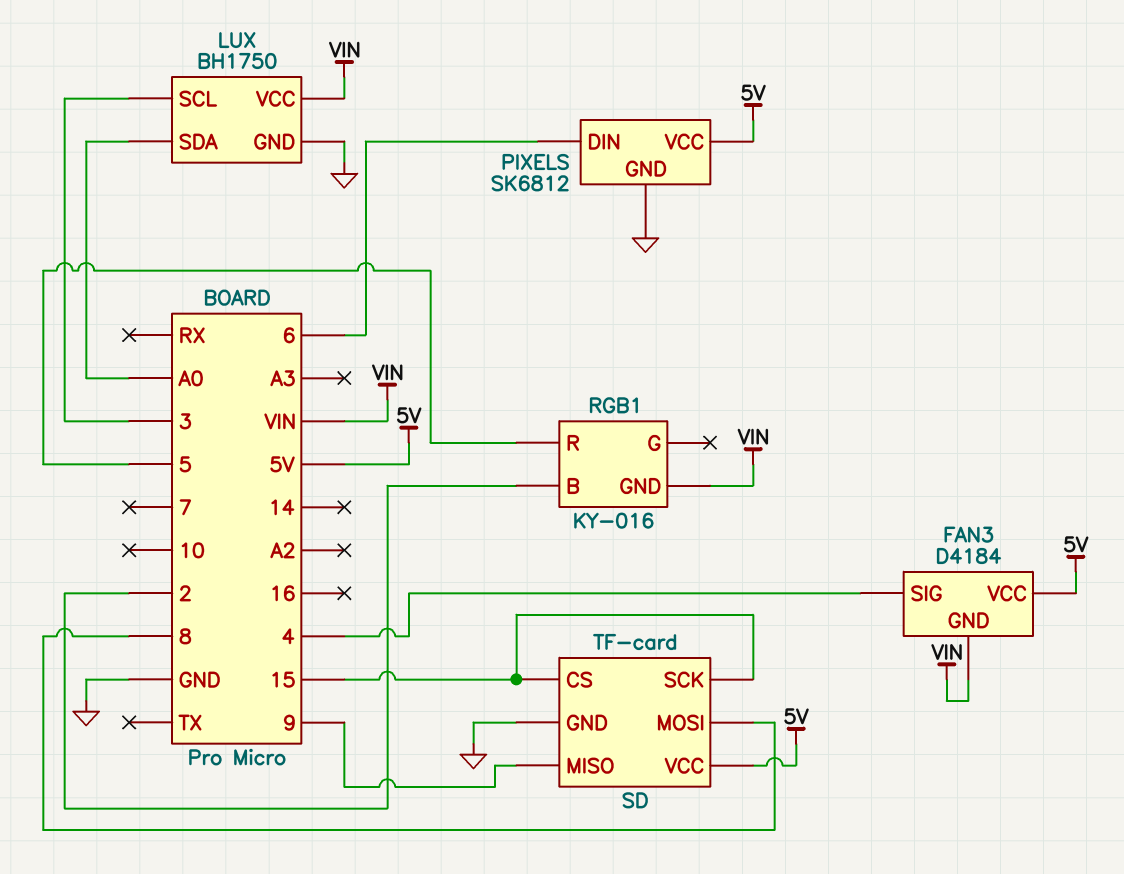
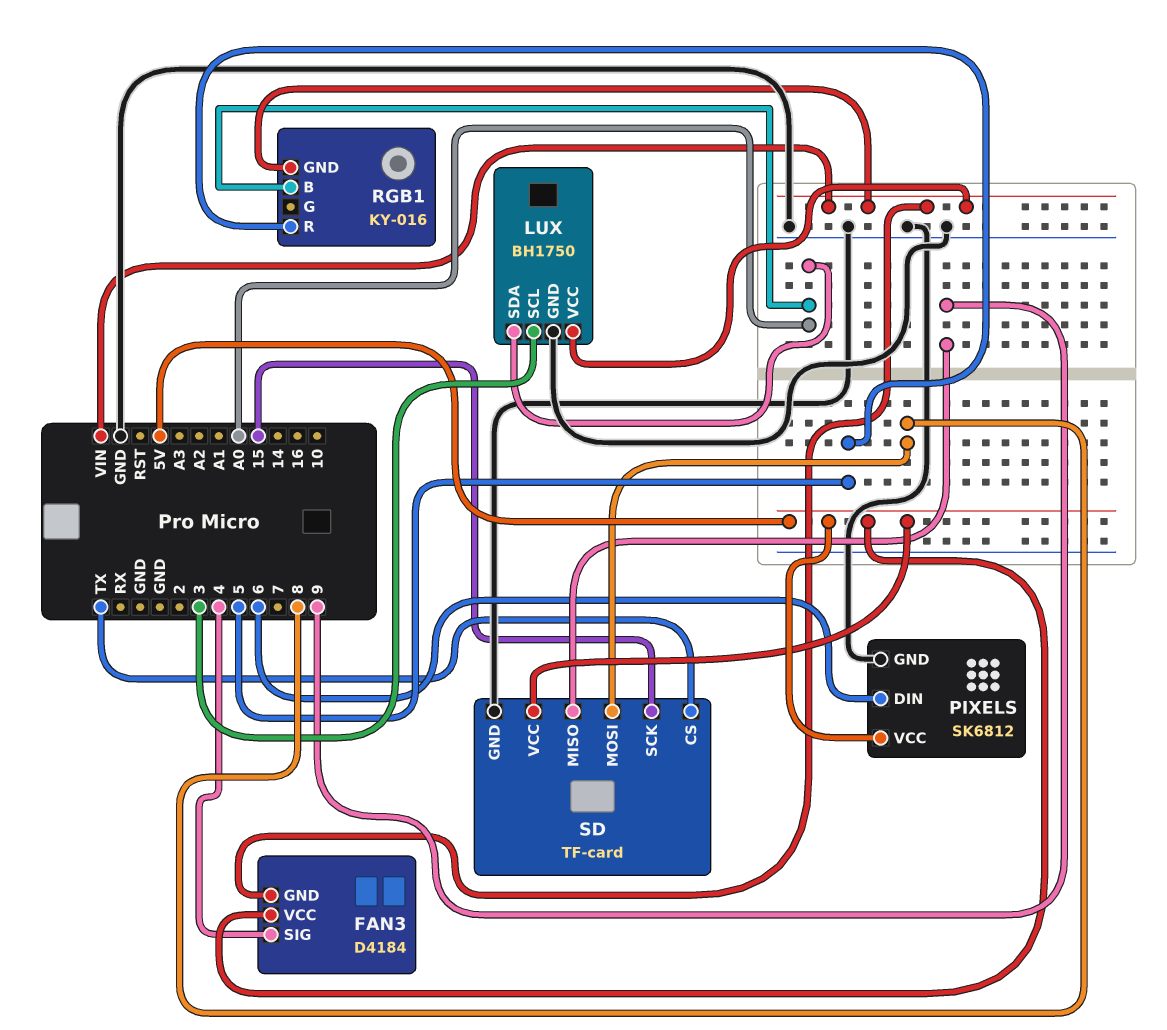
RGB1 pin B: 2 -> A0
SD pin CS: 15 -> TX

